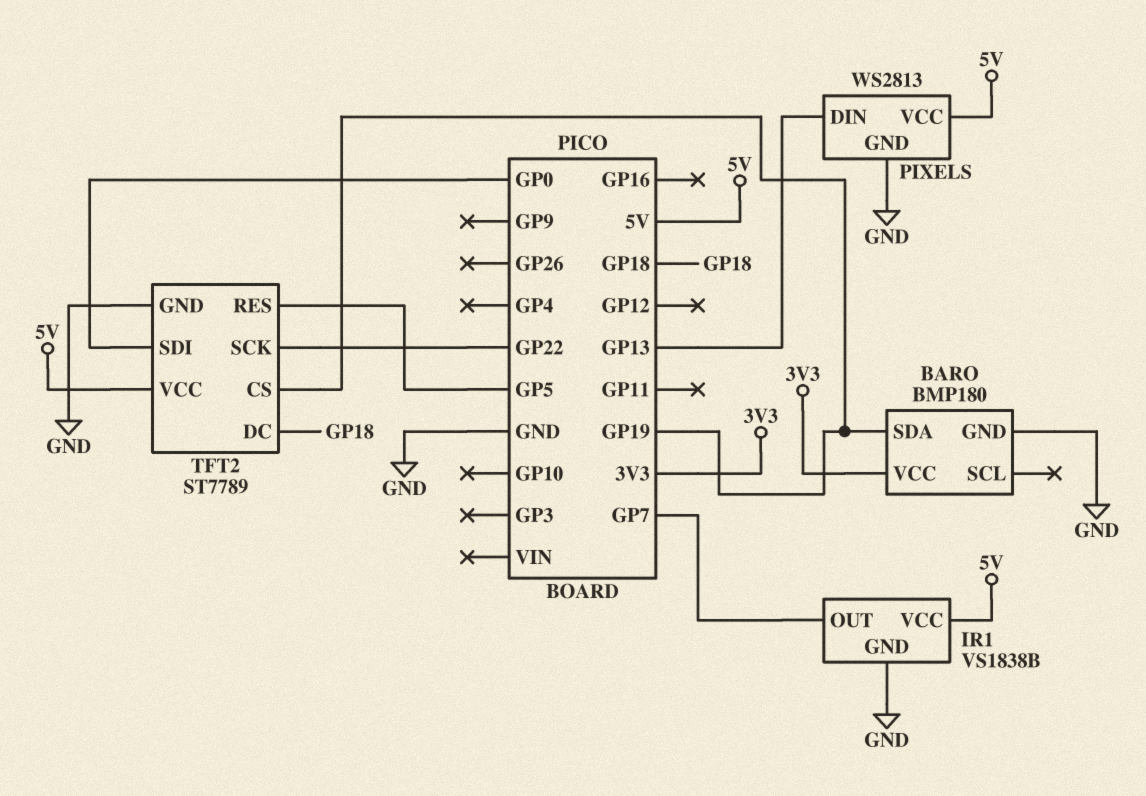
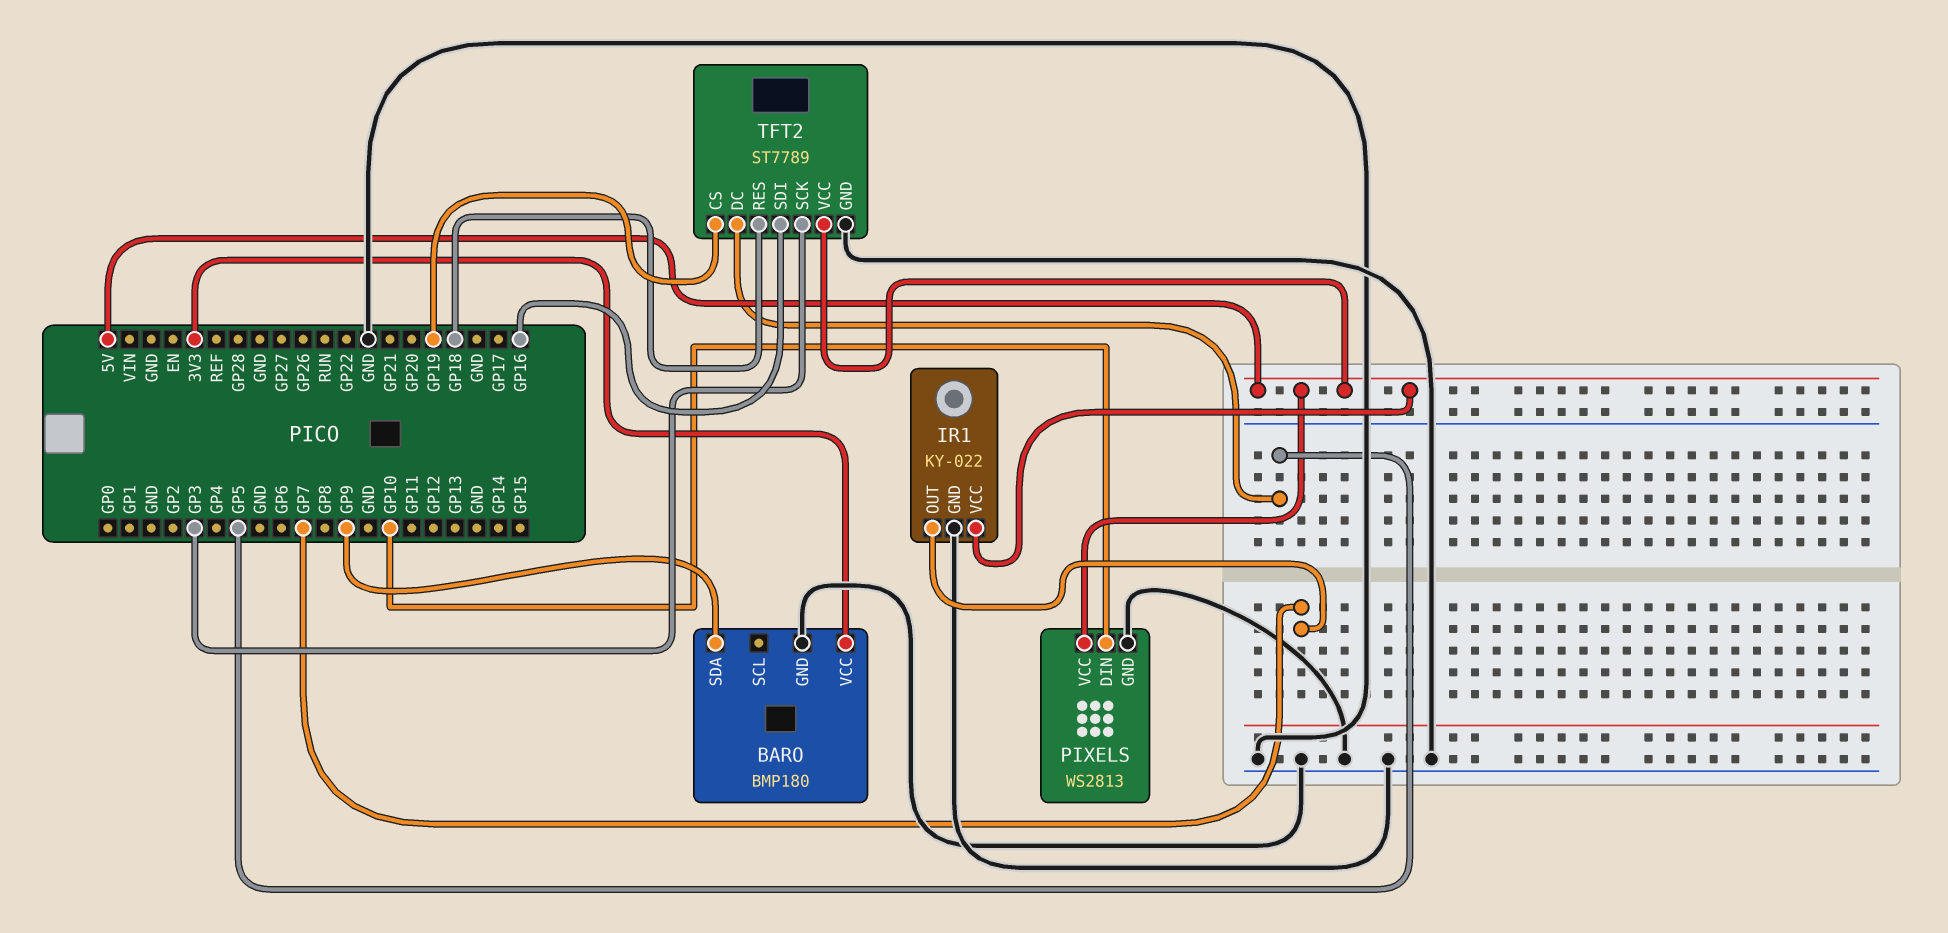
BARO pin SDA: GP19 -> GP9
IR1: VS1838B -> KY-022
PIXELS pin DIN: GP13 -> GP10
TFT2 pin DC: GP18 -> GP5
TFT2 pin RES: GP5 -> GP18
TFT2 pin SCK: GP22 -> GP3
TFT2 pin SDI: GP0 -> GP16

